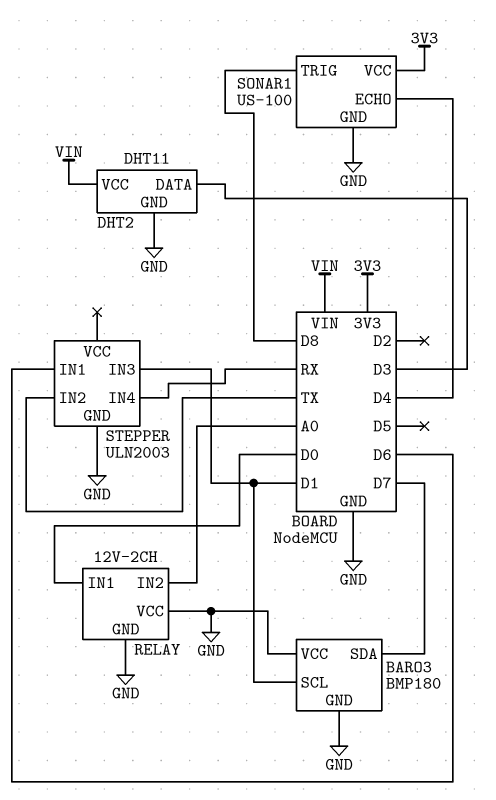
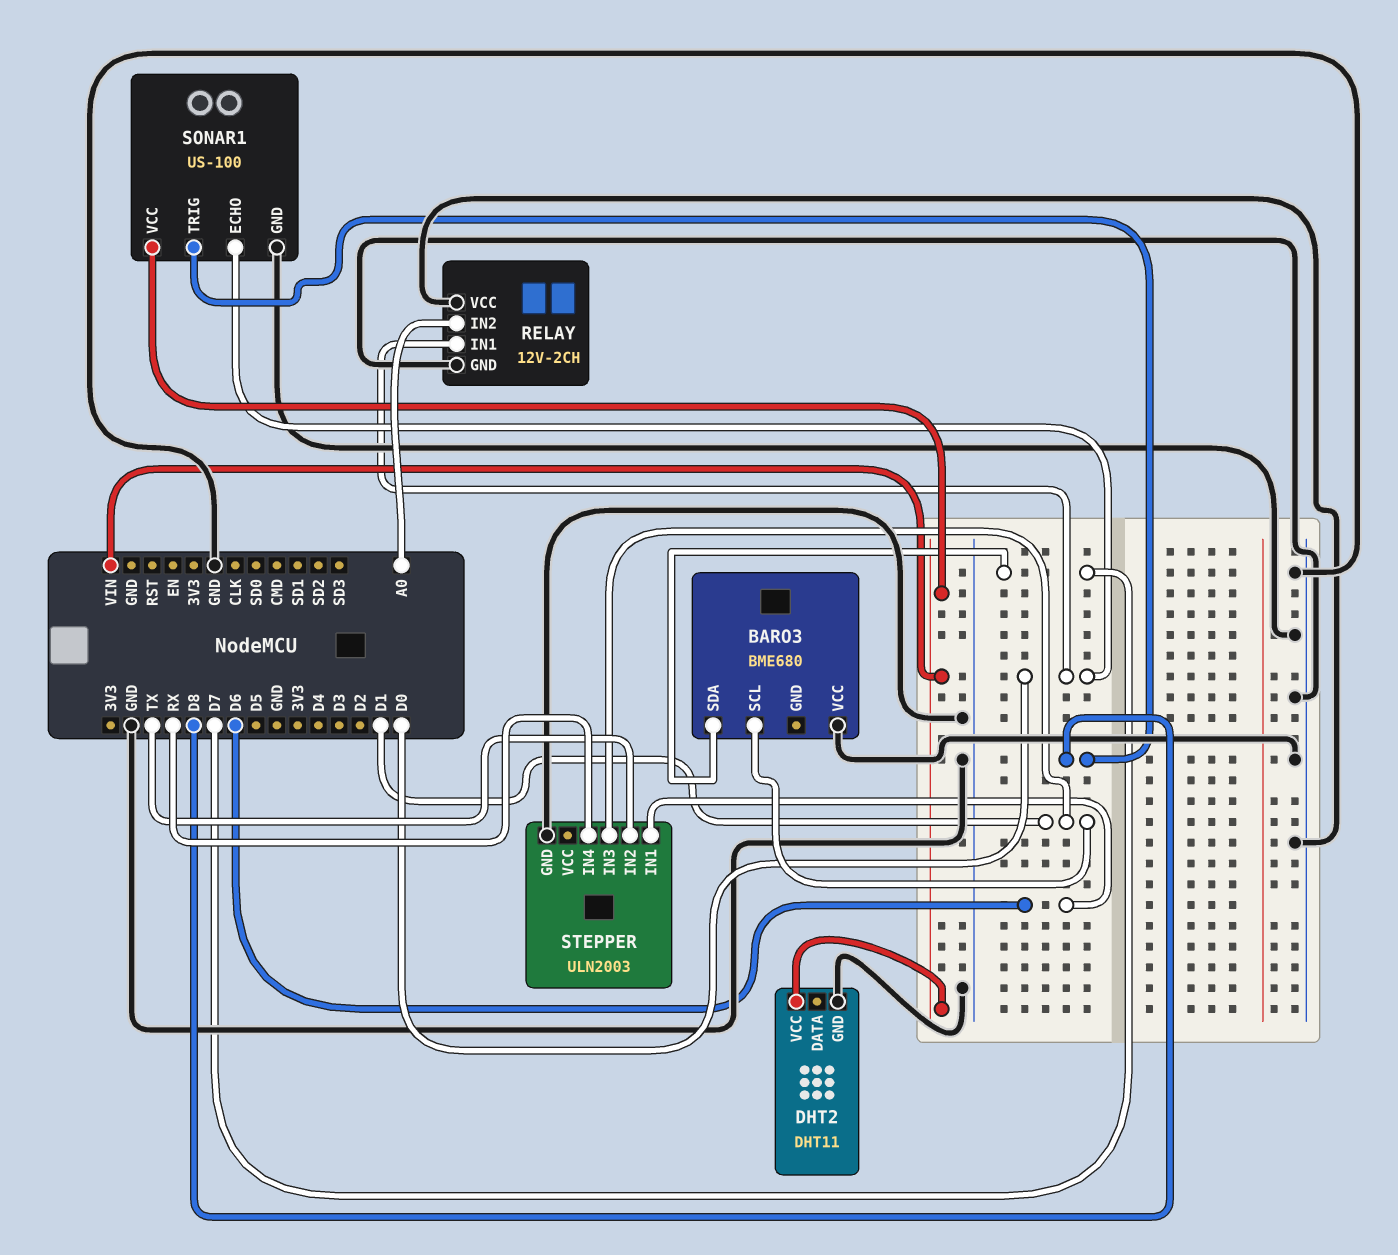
BARO3: BMP180 -> BME680
BARO3 pin GND: GND -> none
DHT2 pin DATA: D3 -> none
SONAR1 pin ECHO: D4 -> D0
SONAR1 pin VCC: 3V3 -> VIN

